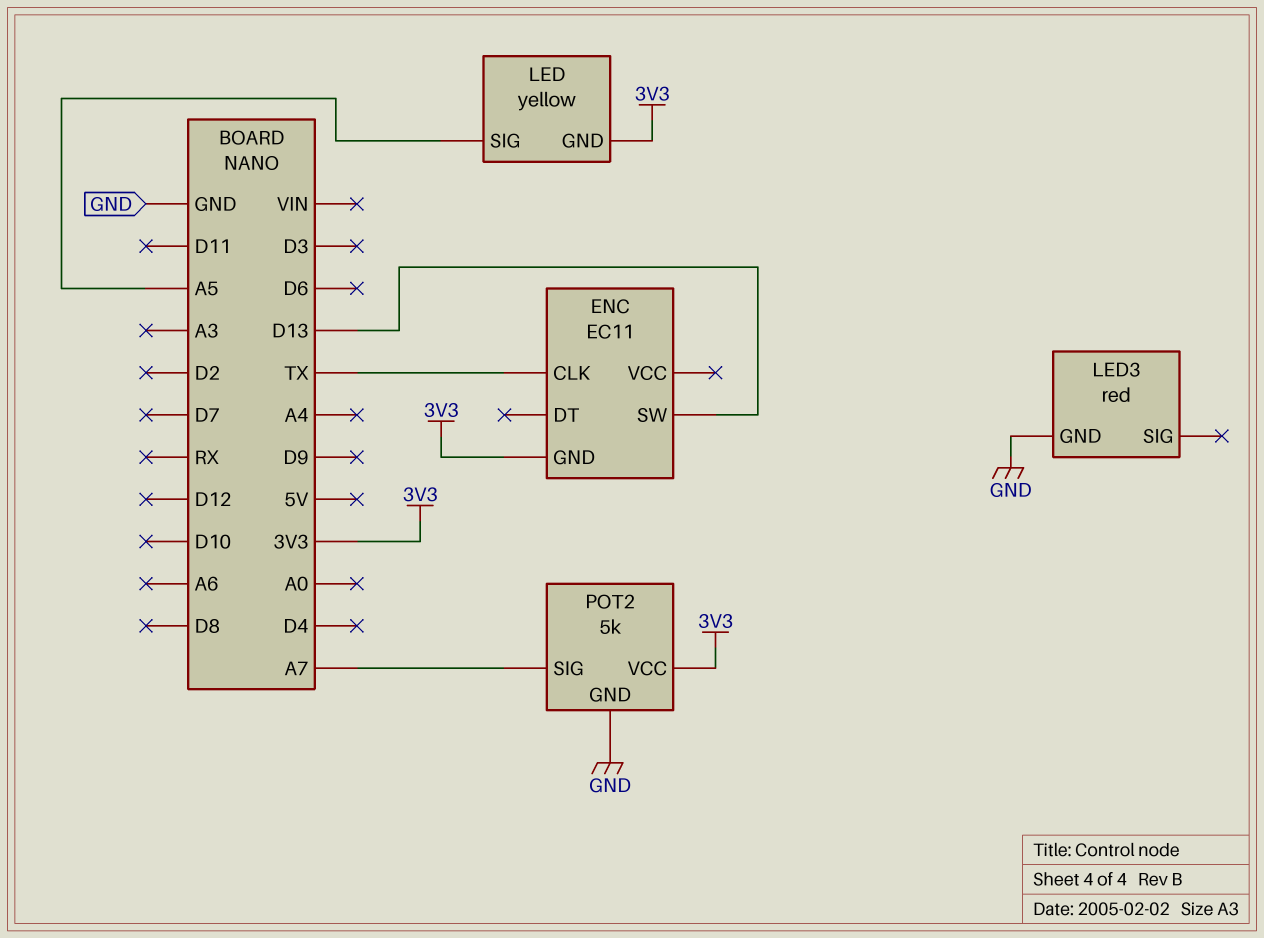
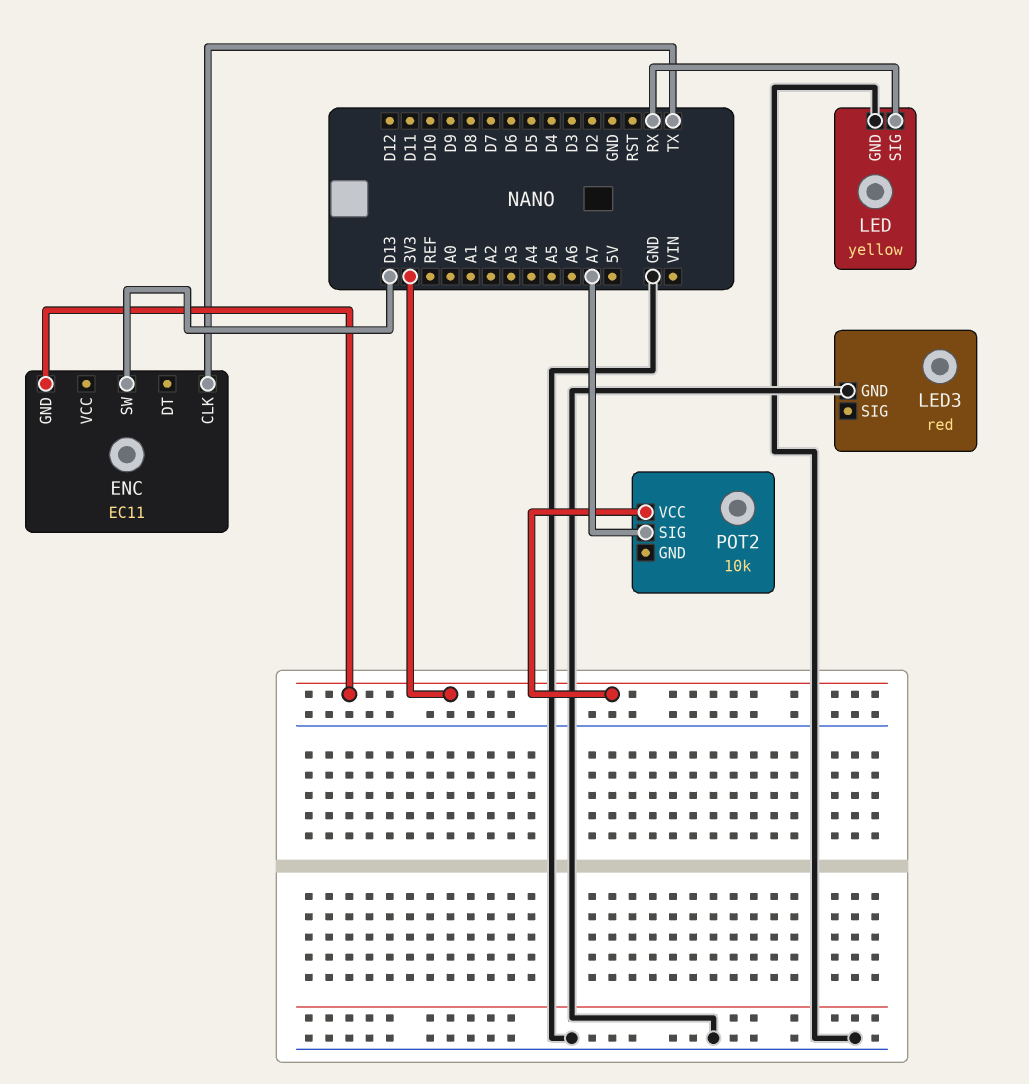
LED pin GND: 3V3 -> GND
LED pin SIG: A5 -> RX
POT2: 5k -> 10k
POT2 pin GND: GND -> none

